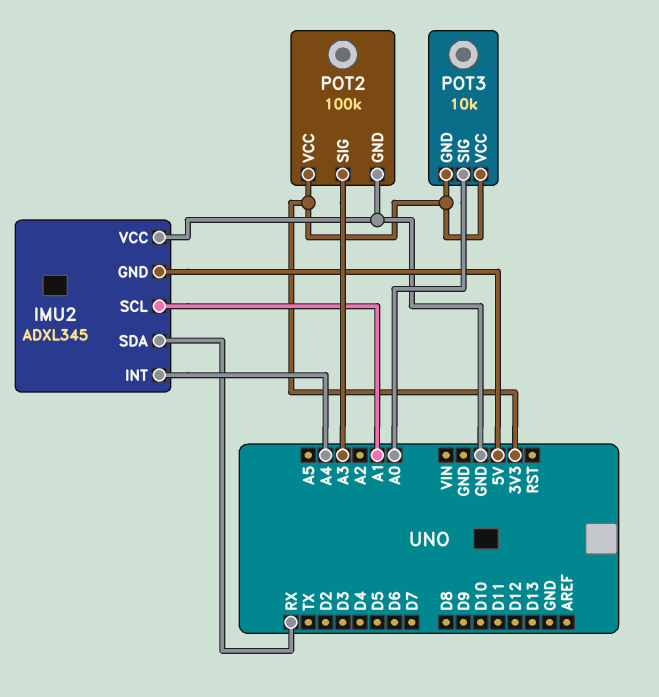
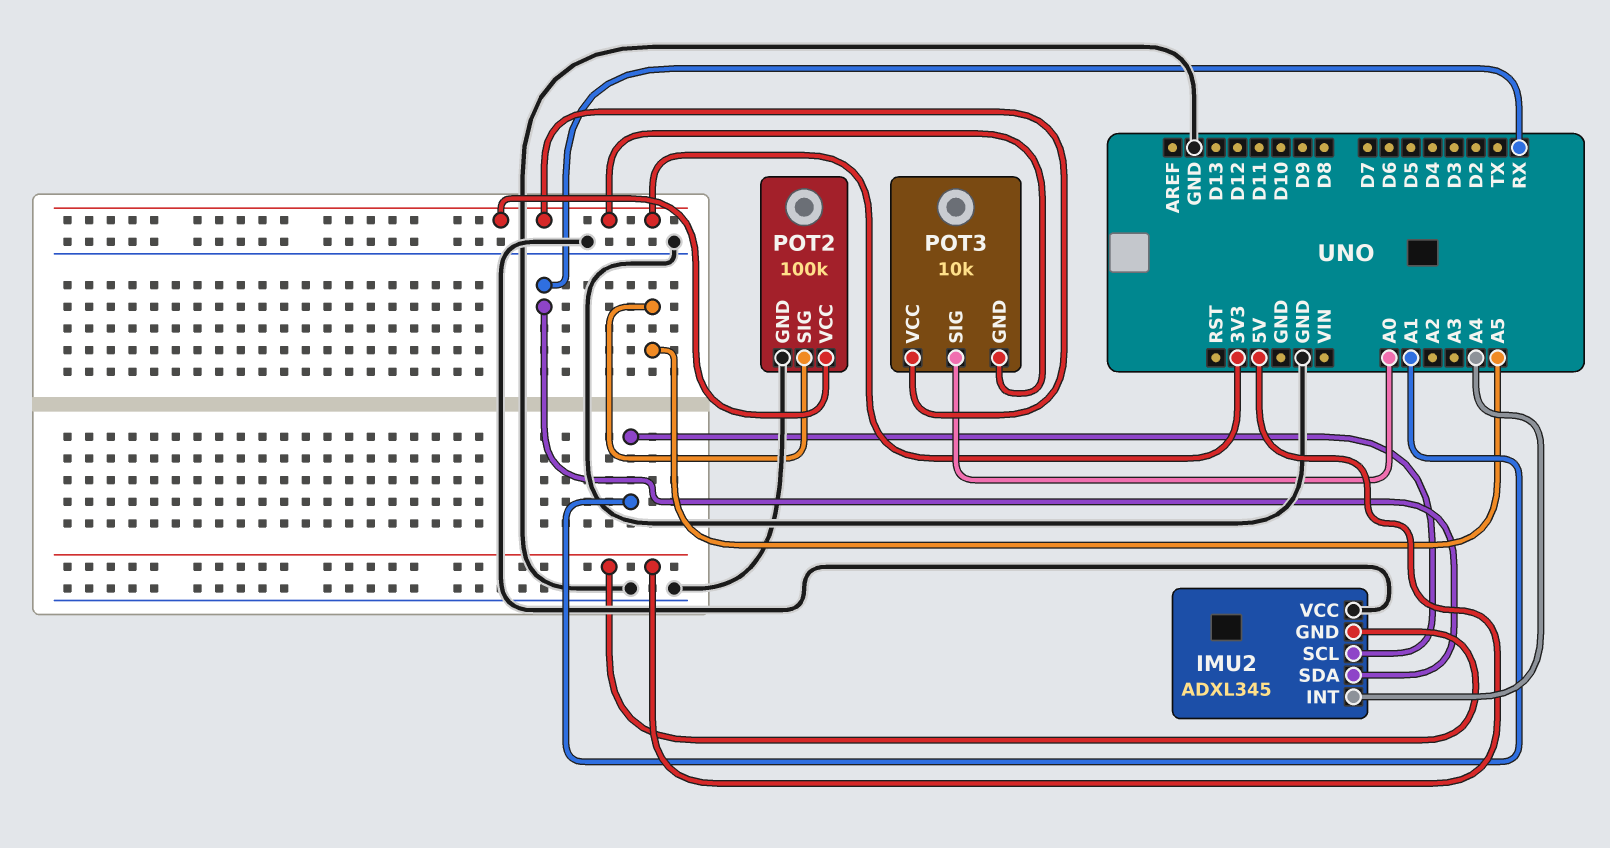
POT2 pin SIG: A3 -> A5

